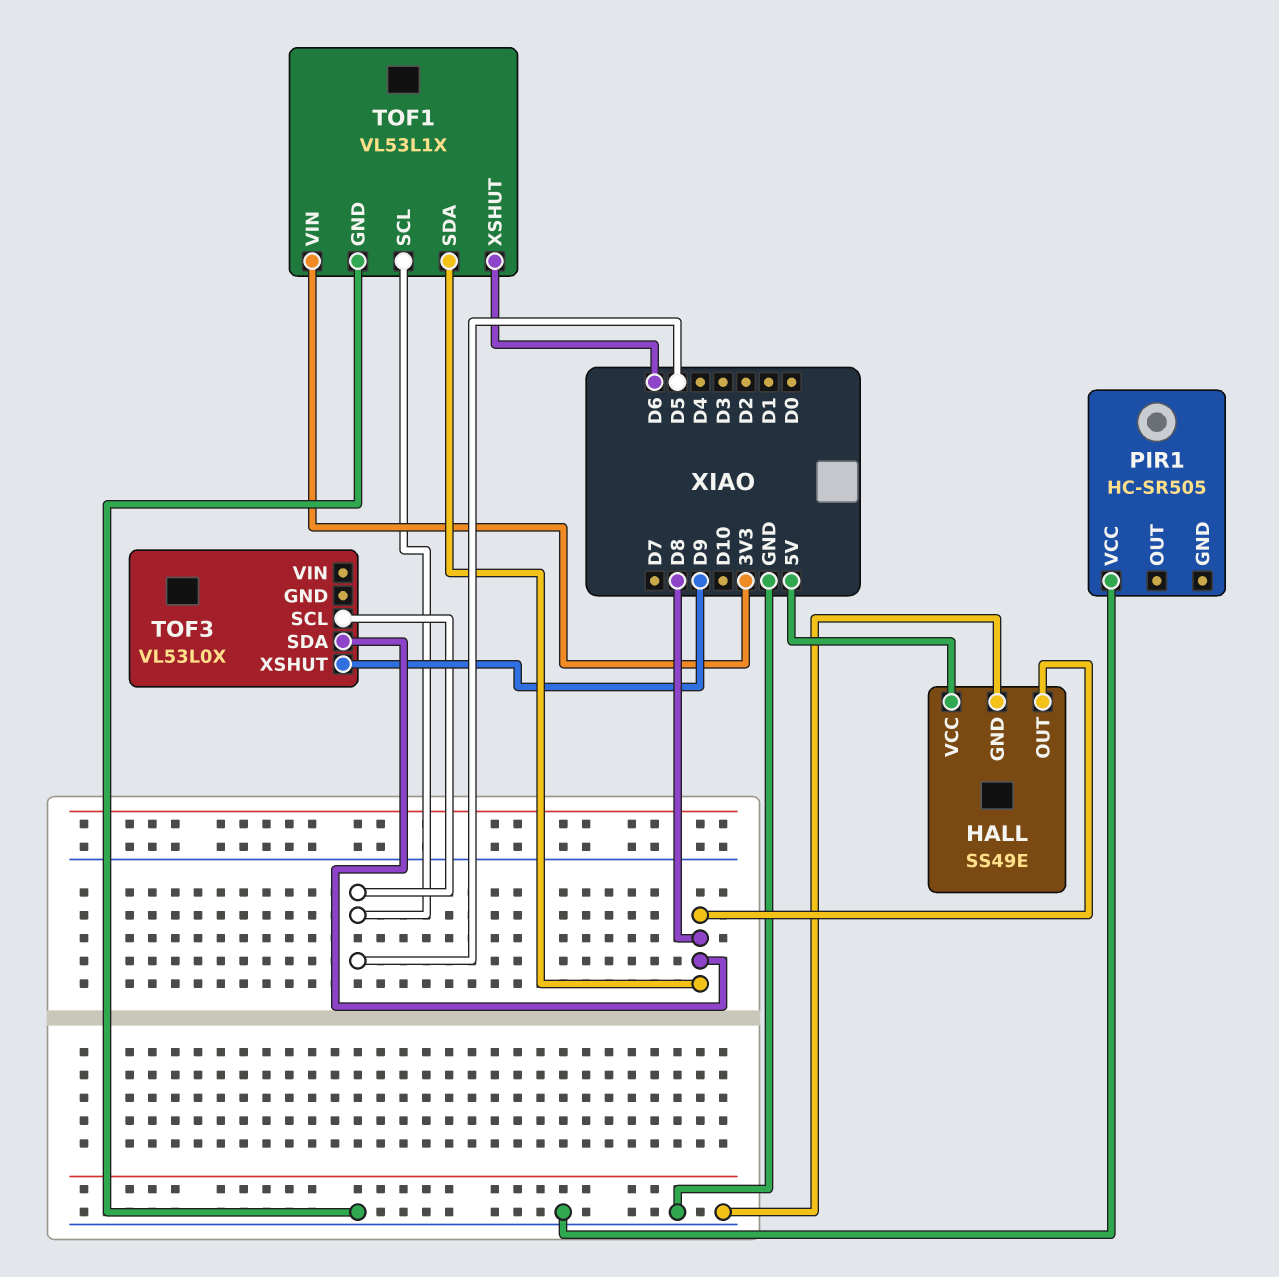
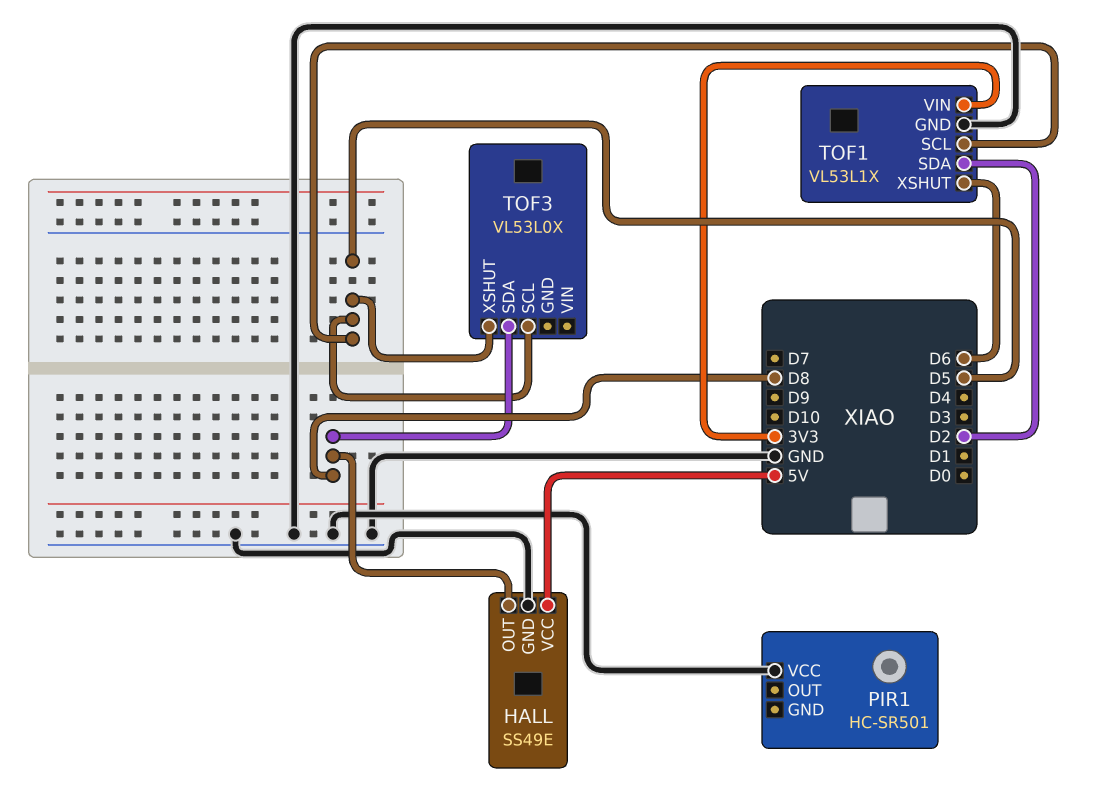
PIR1: HC-SR505 -> HC-SR501
TOF1 pin SDA: D8 -> D2
TOF3 pin XSHUT: D9 -> D5

